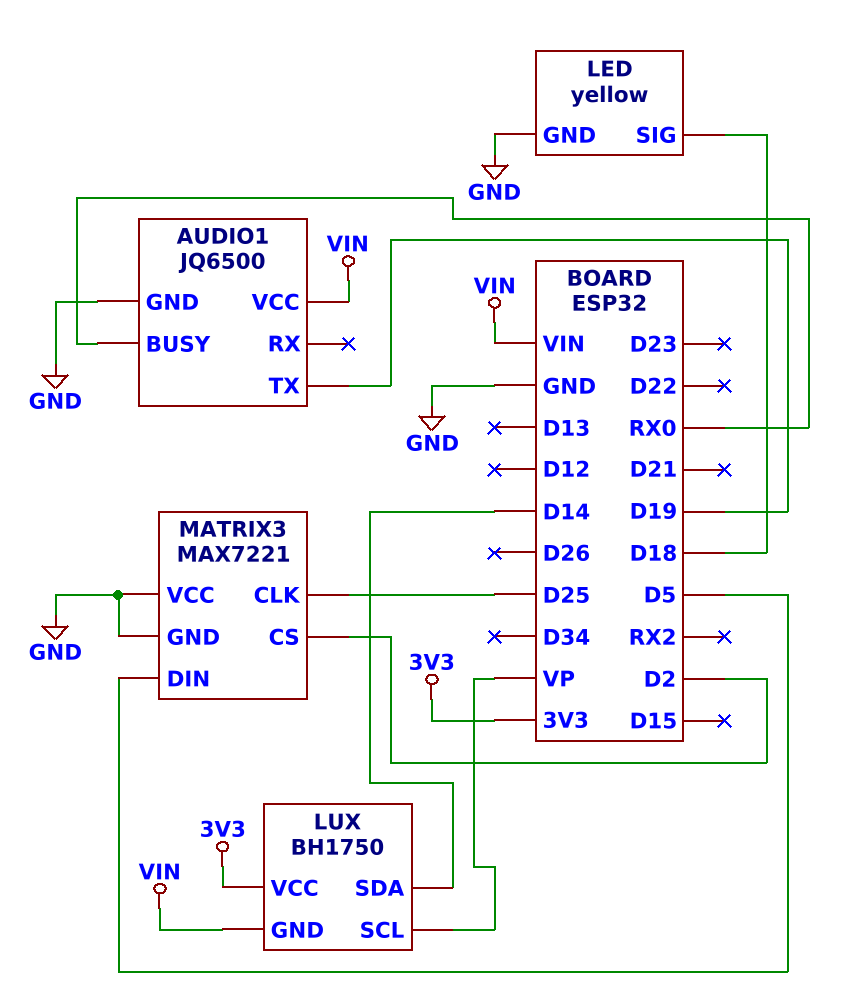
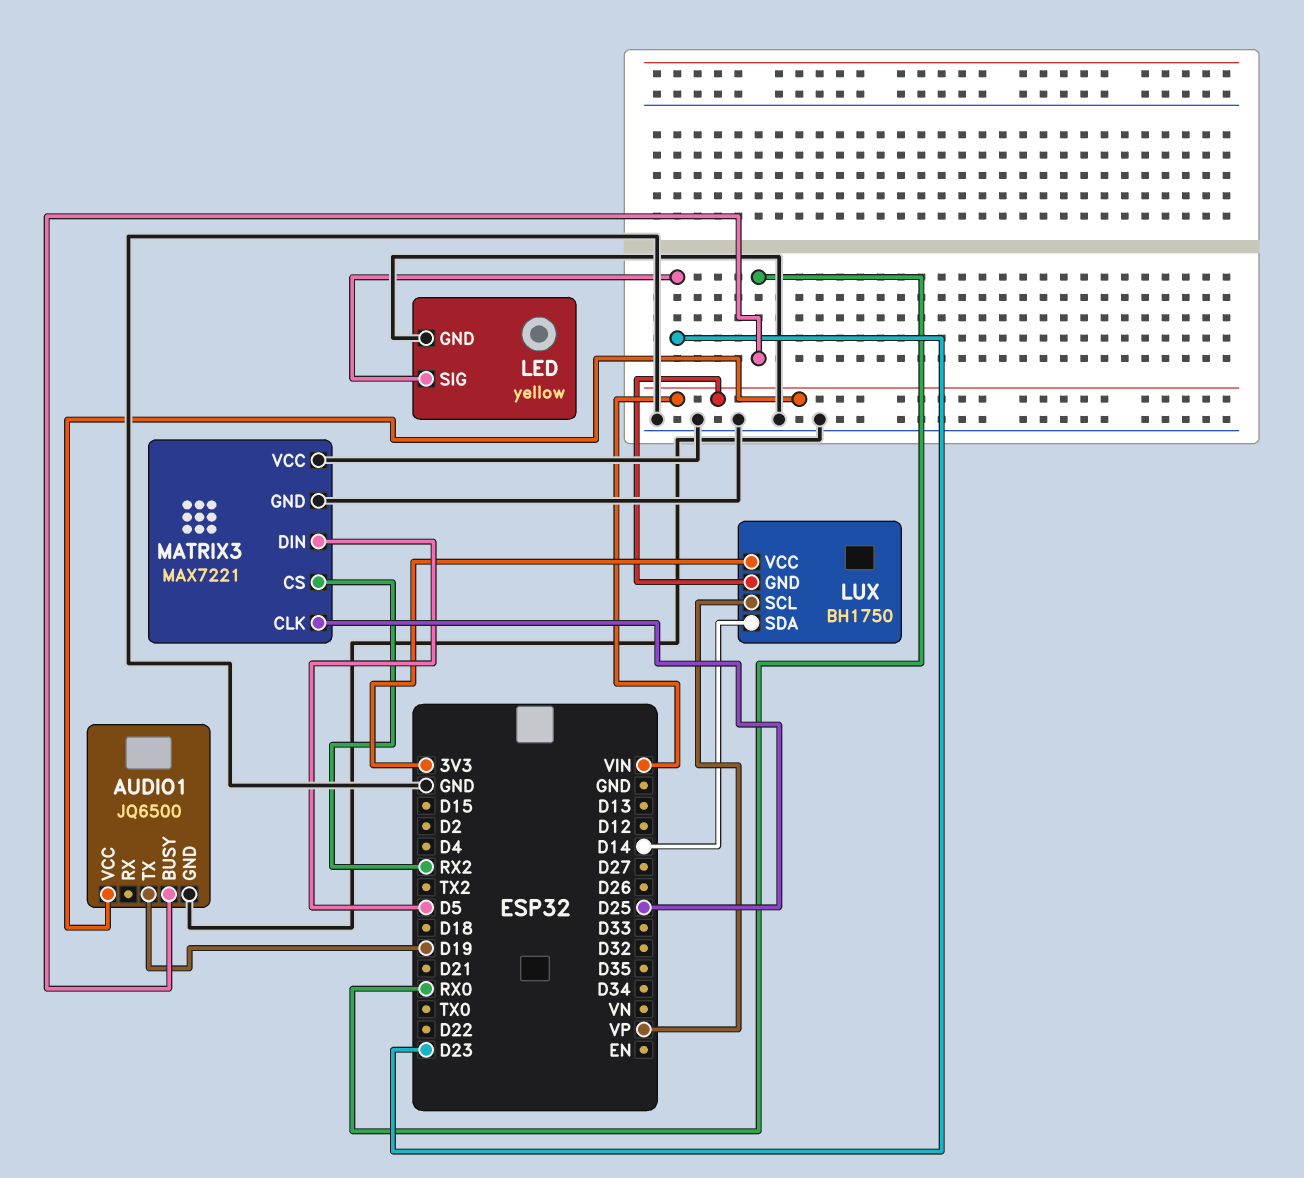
LED pin SIG: D18 -> D23
MATRIX3 pin CS: D2 -> RX2

